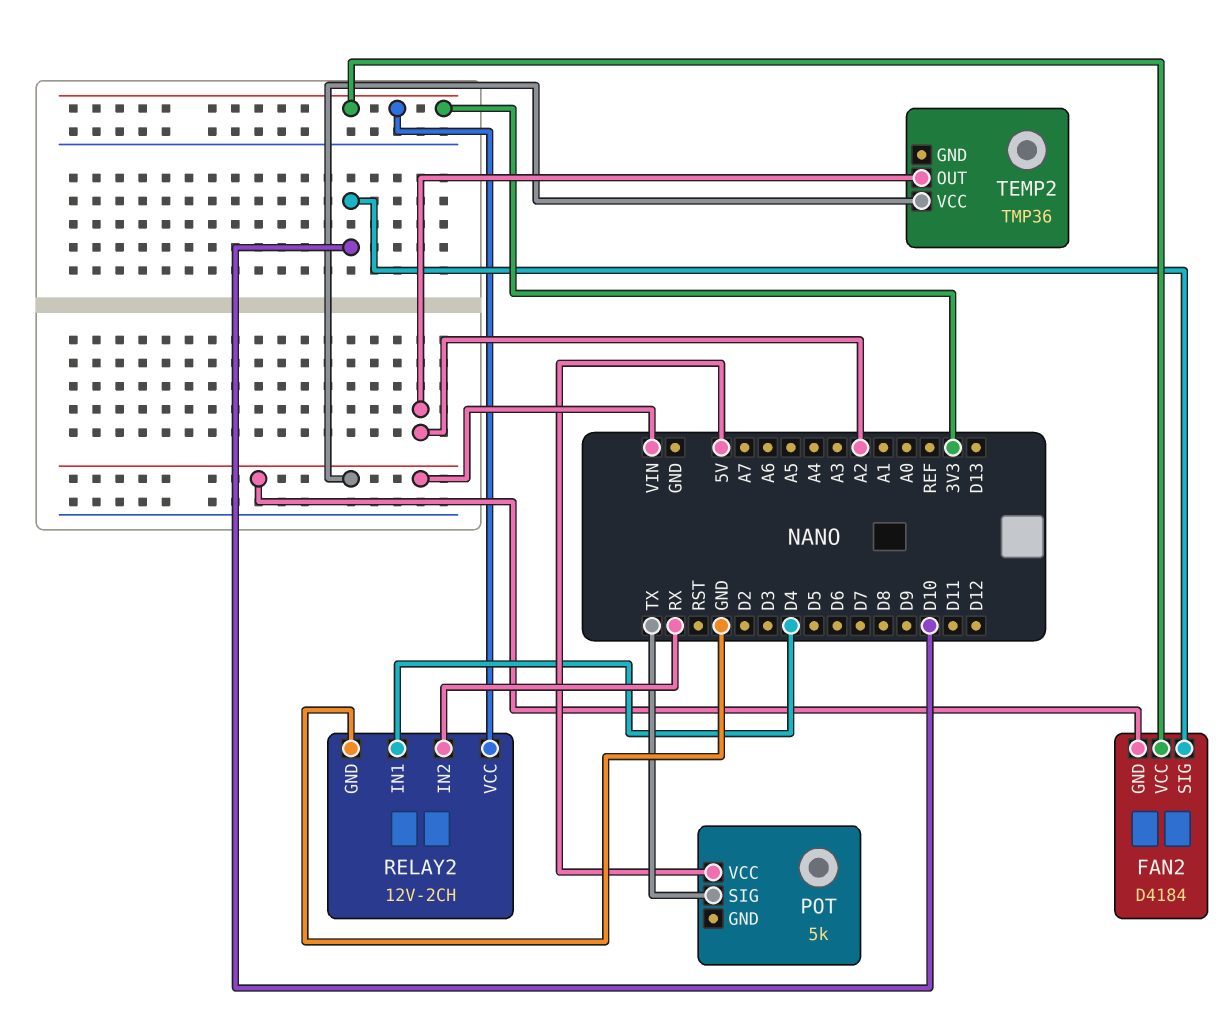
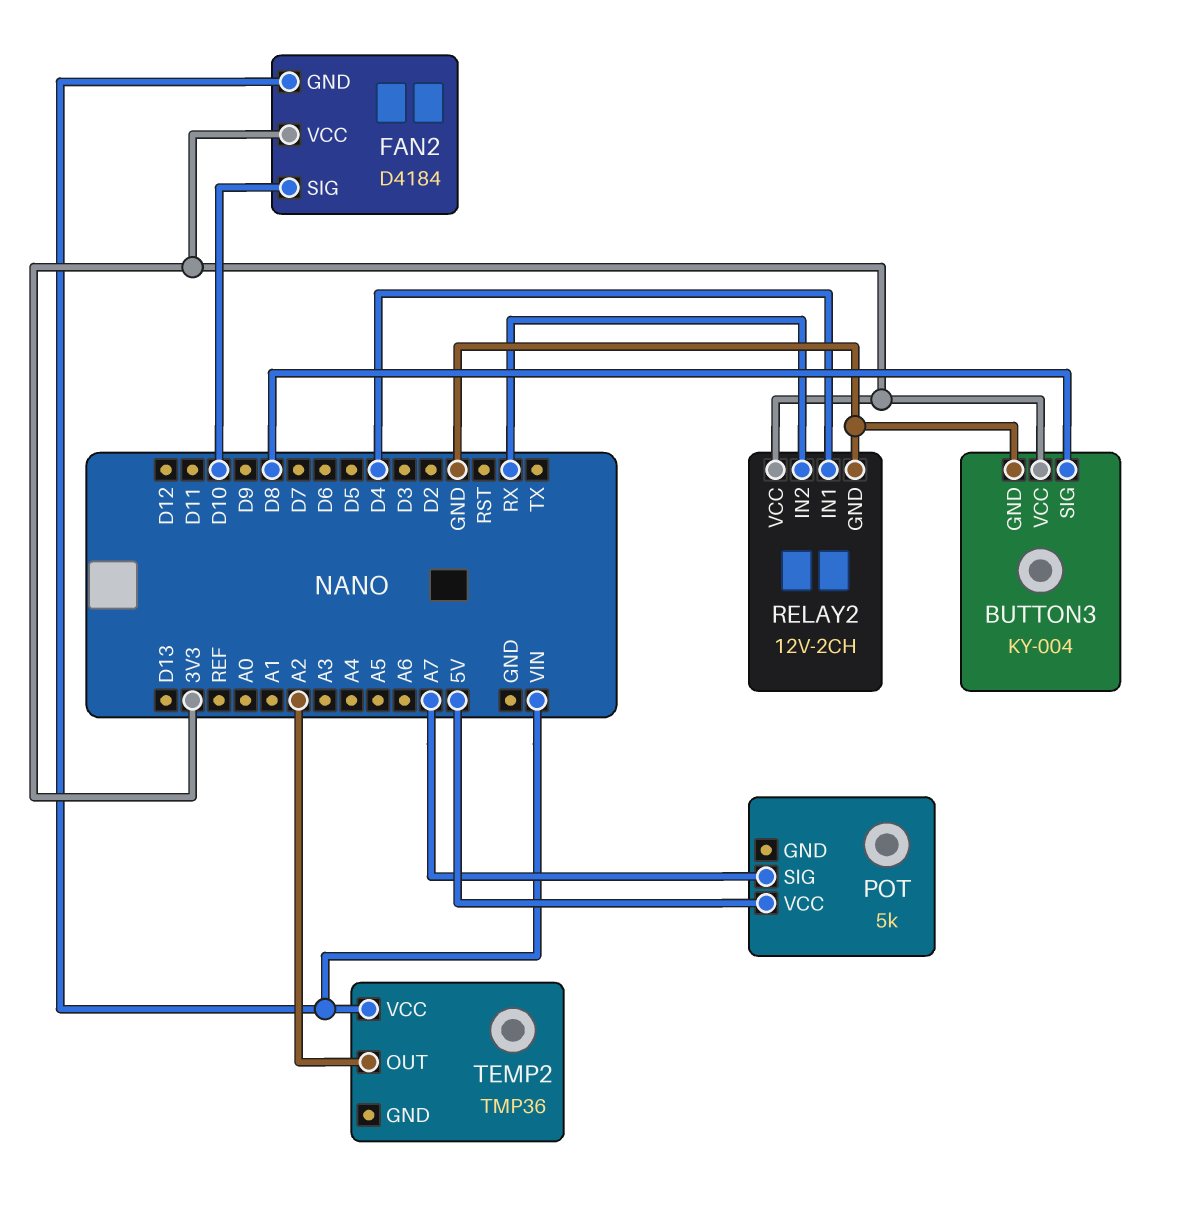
BUTTON3: none -> KY-004
BUTTON3 pin GND: none -> GND
BUTTON3 pin SIG: none -> D8
BUTTON3 pin VCC: none -> 3V3
POT pin SIG: TX -> A7

